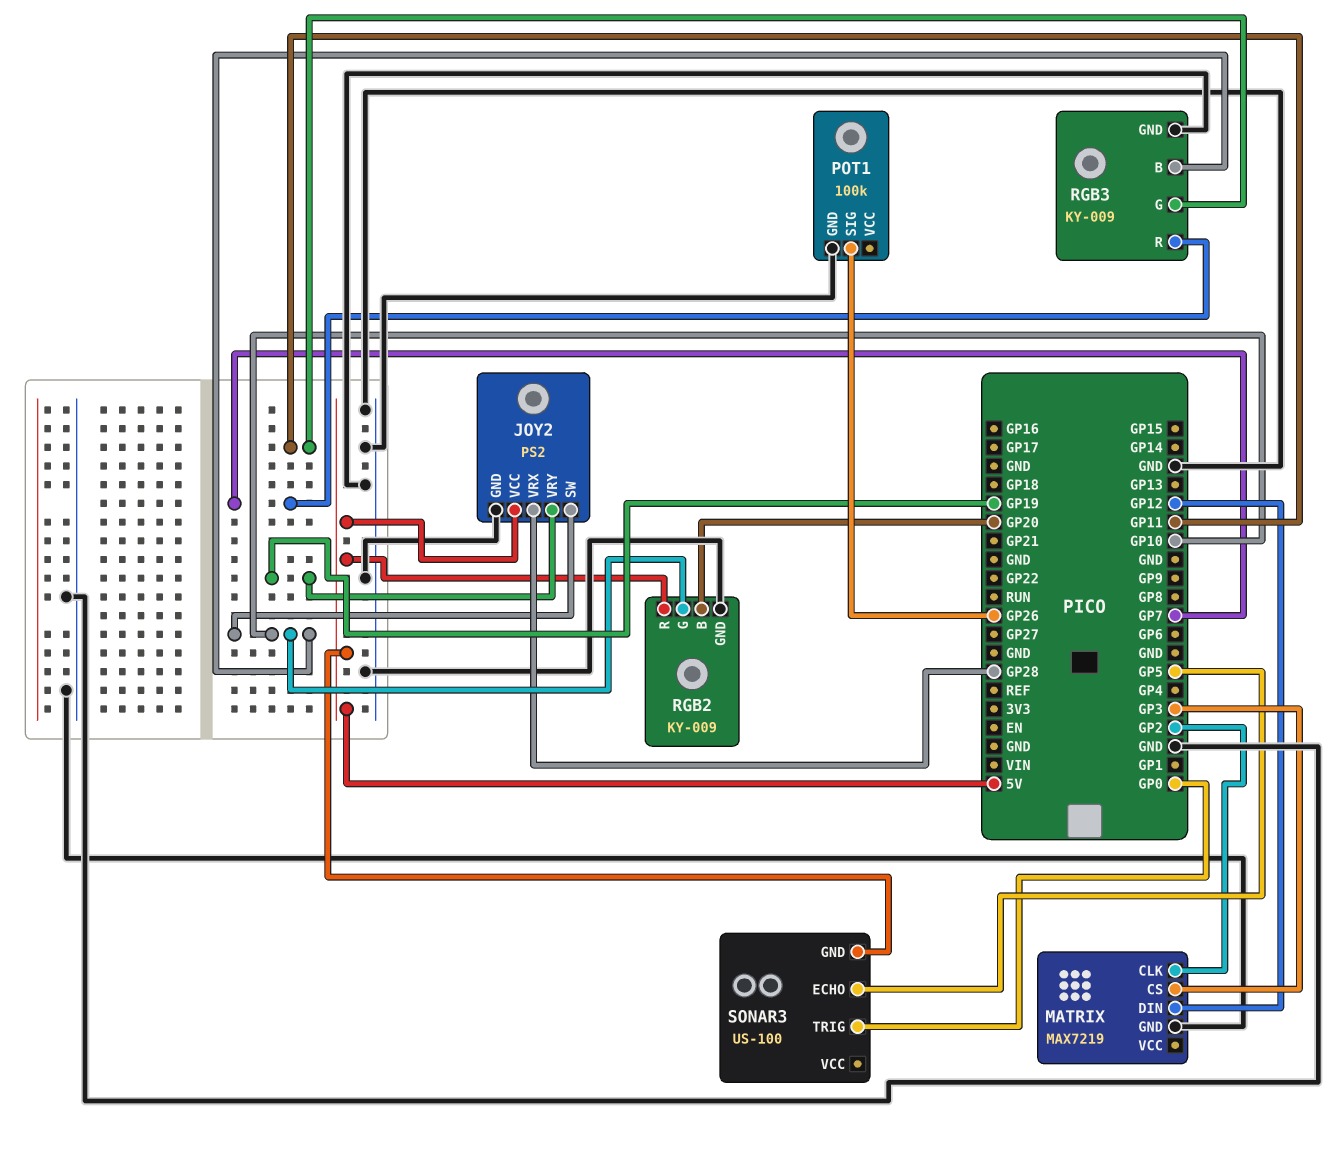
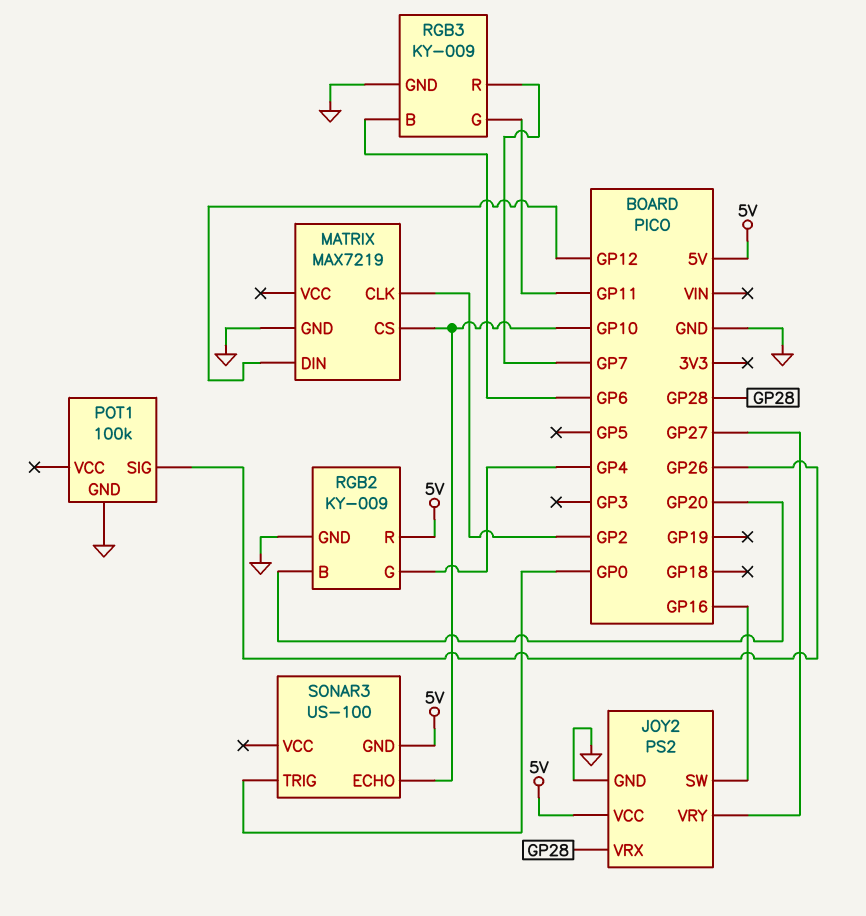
JOY2 pin SW: GP10 -> GP16
JOY2 pin VRY: GP19 -> GP27
MATRIX pin CS: GP3 -> GP10
RGB2 pin G: GP10 -> GP4
RGB3 pin B: GP10 -> GP6
SONAR3 pin ECHO: GP5 -> GP10

